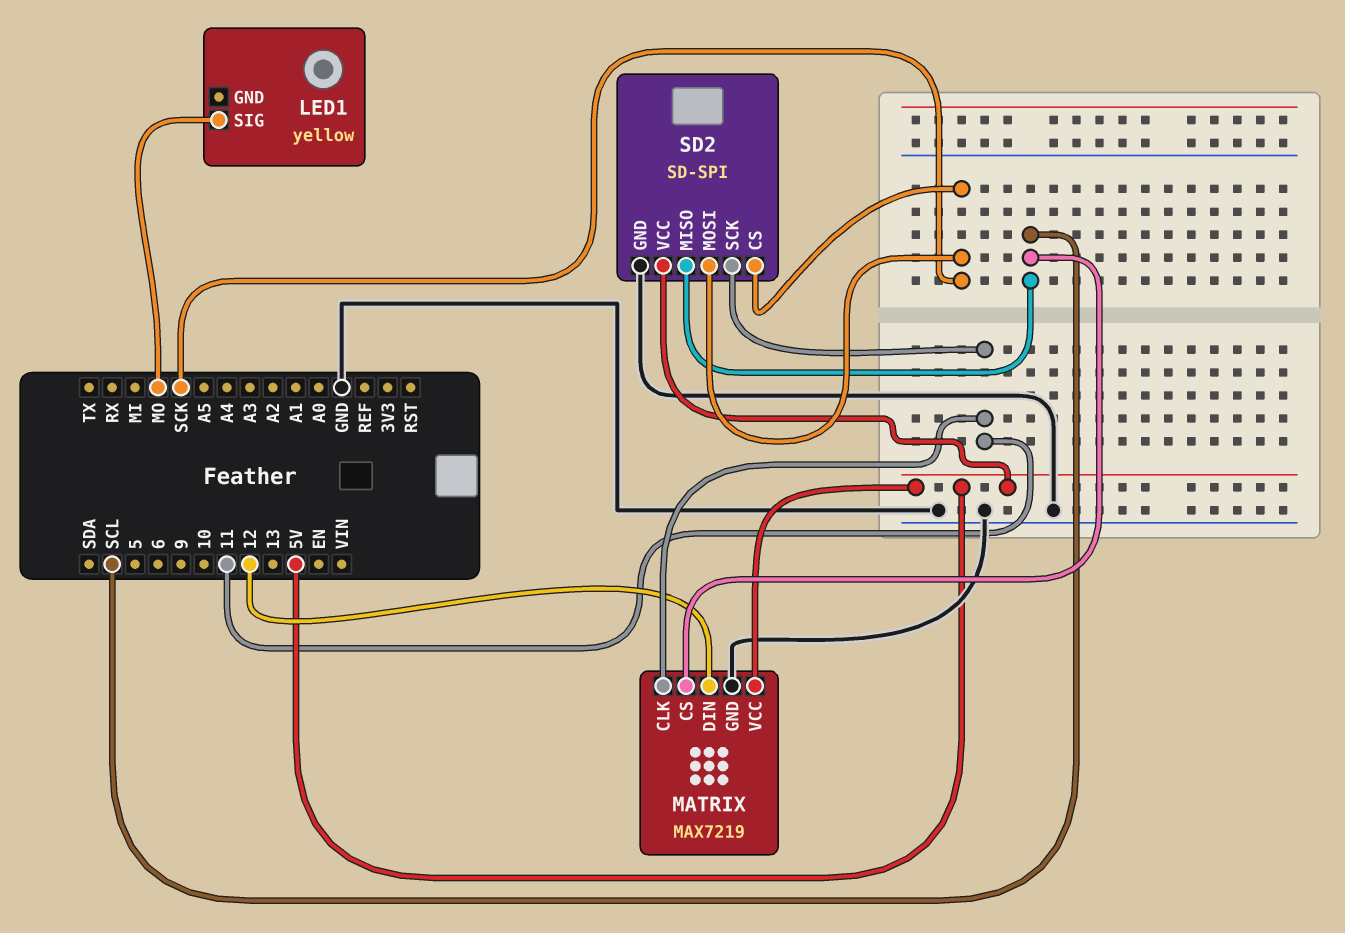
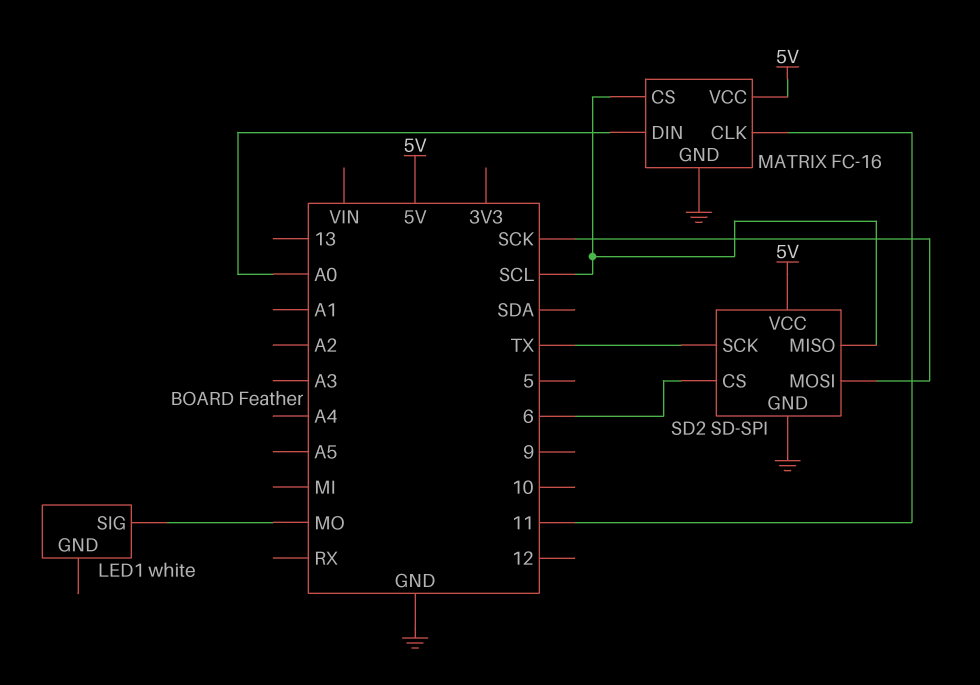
LED1: yellow -> white
MATRIX: MAX7219 -> FC-16
MATRIX pin DIN: 12 -> A0
SD2 pin CS: SCK -> 6
SD2 pin SCK: 11 -> TX

